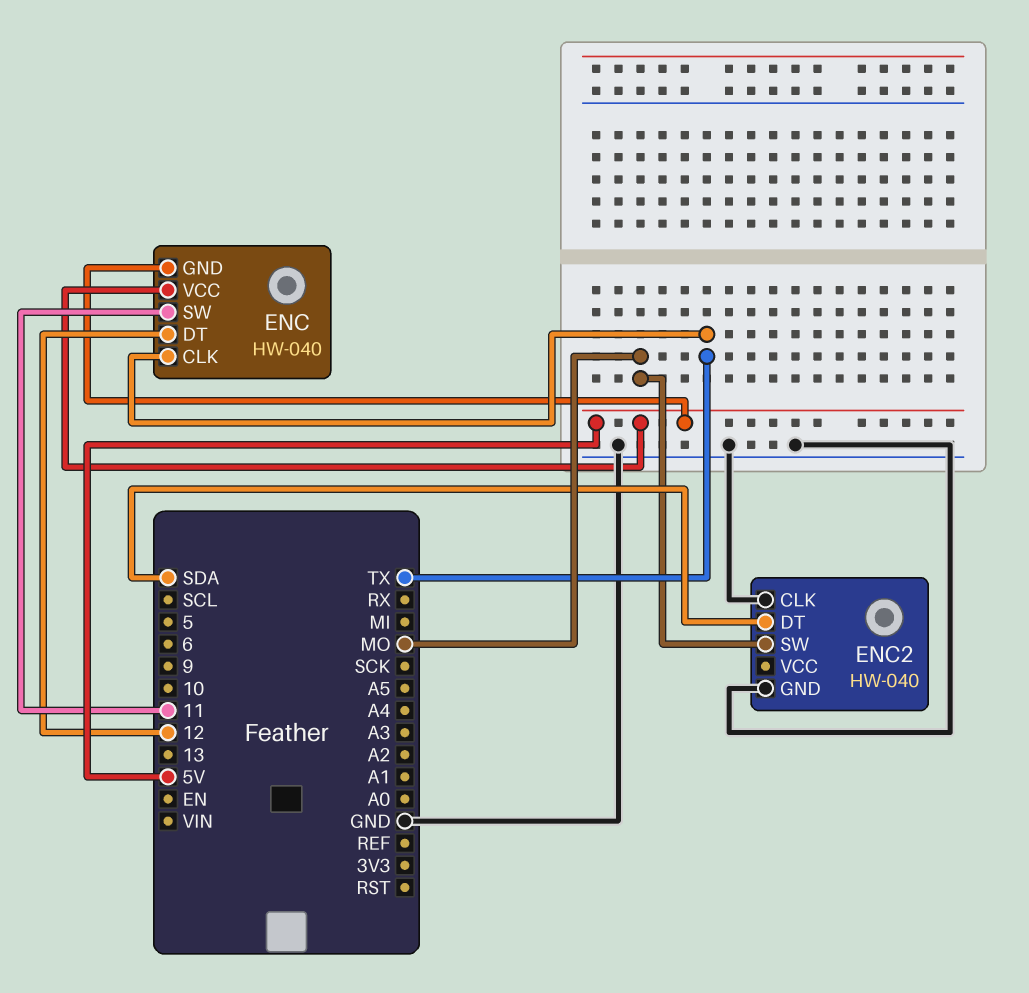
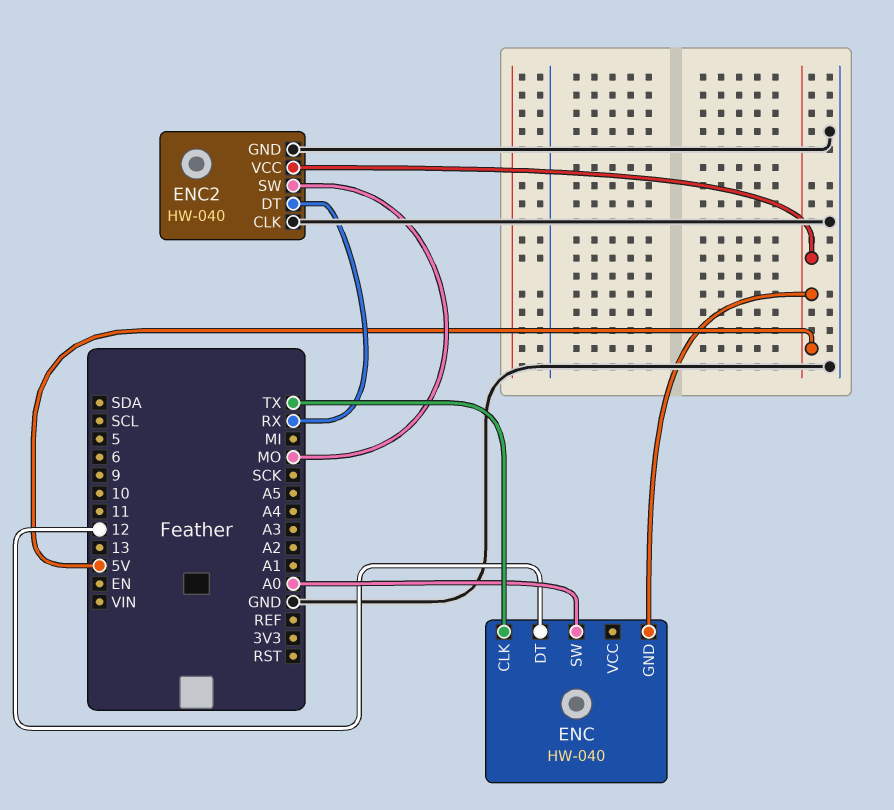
ENC pin SW: 11 -> A0
ENC pin VCC: 5V -> none
ENC2 pin DT: SDA -> RX
ENC2 pin VCC: none -> 5V

